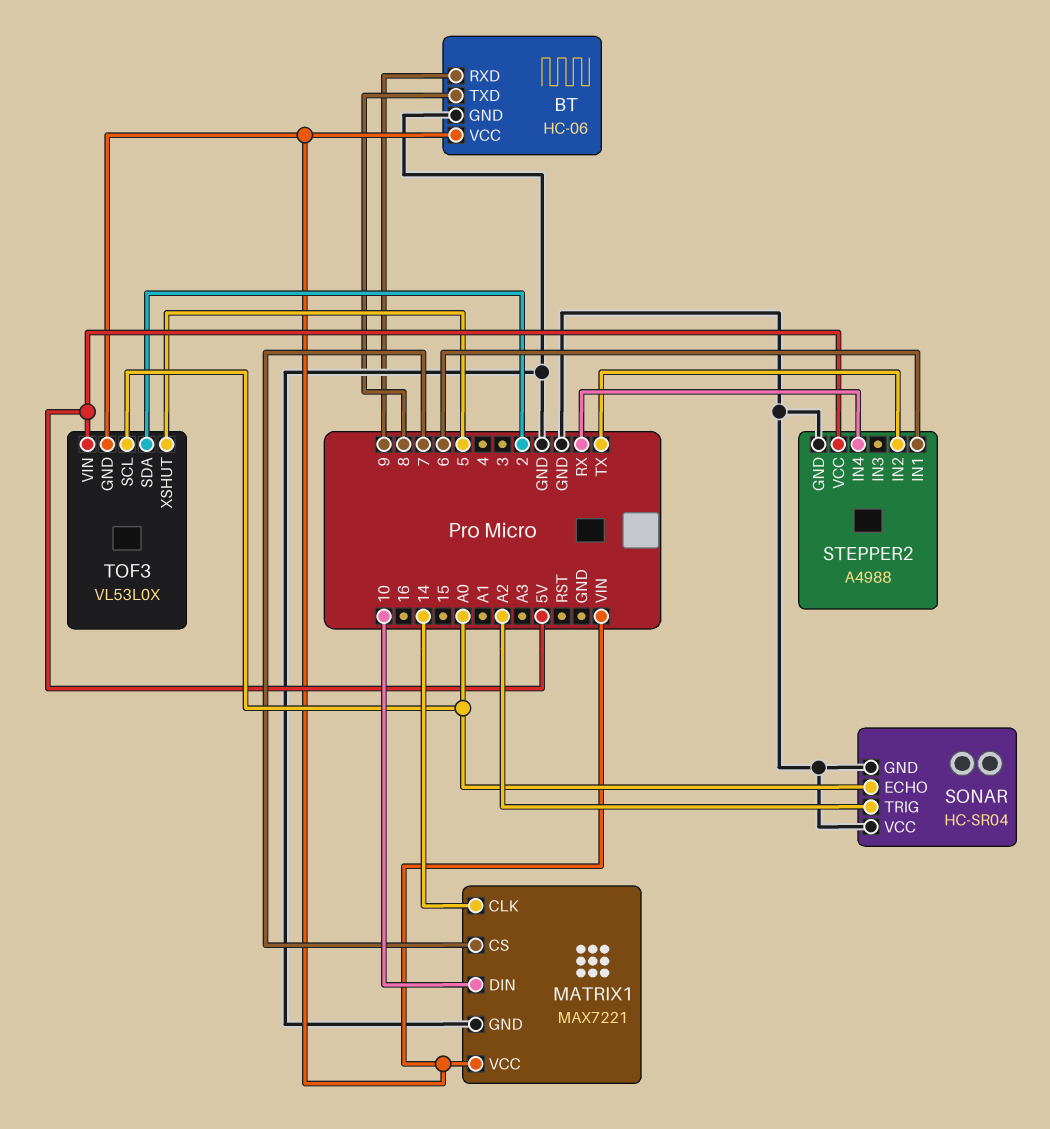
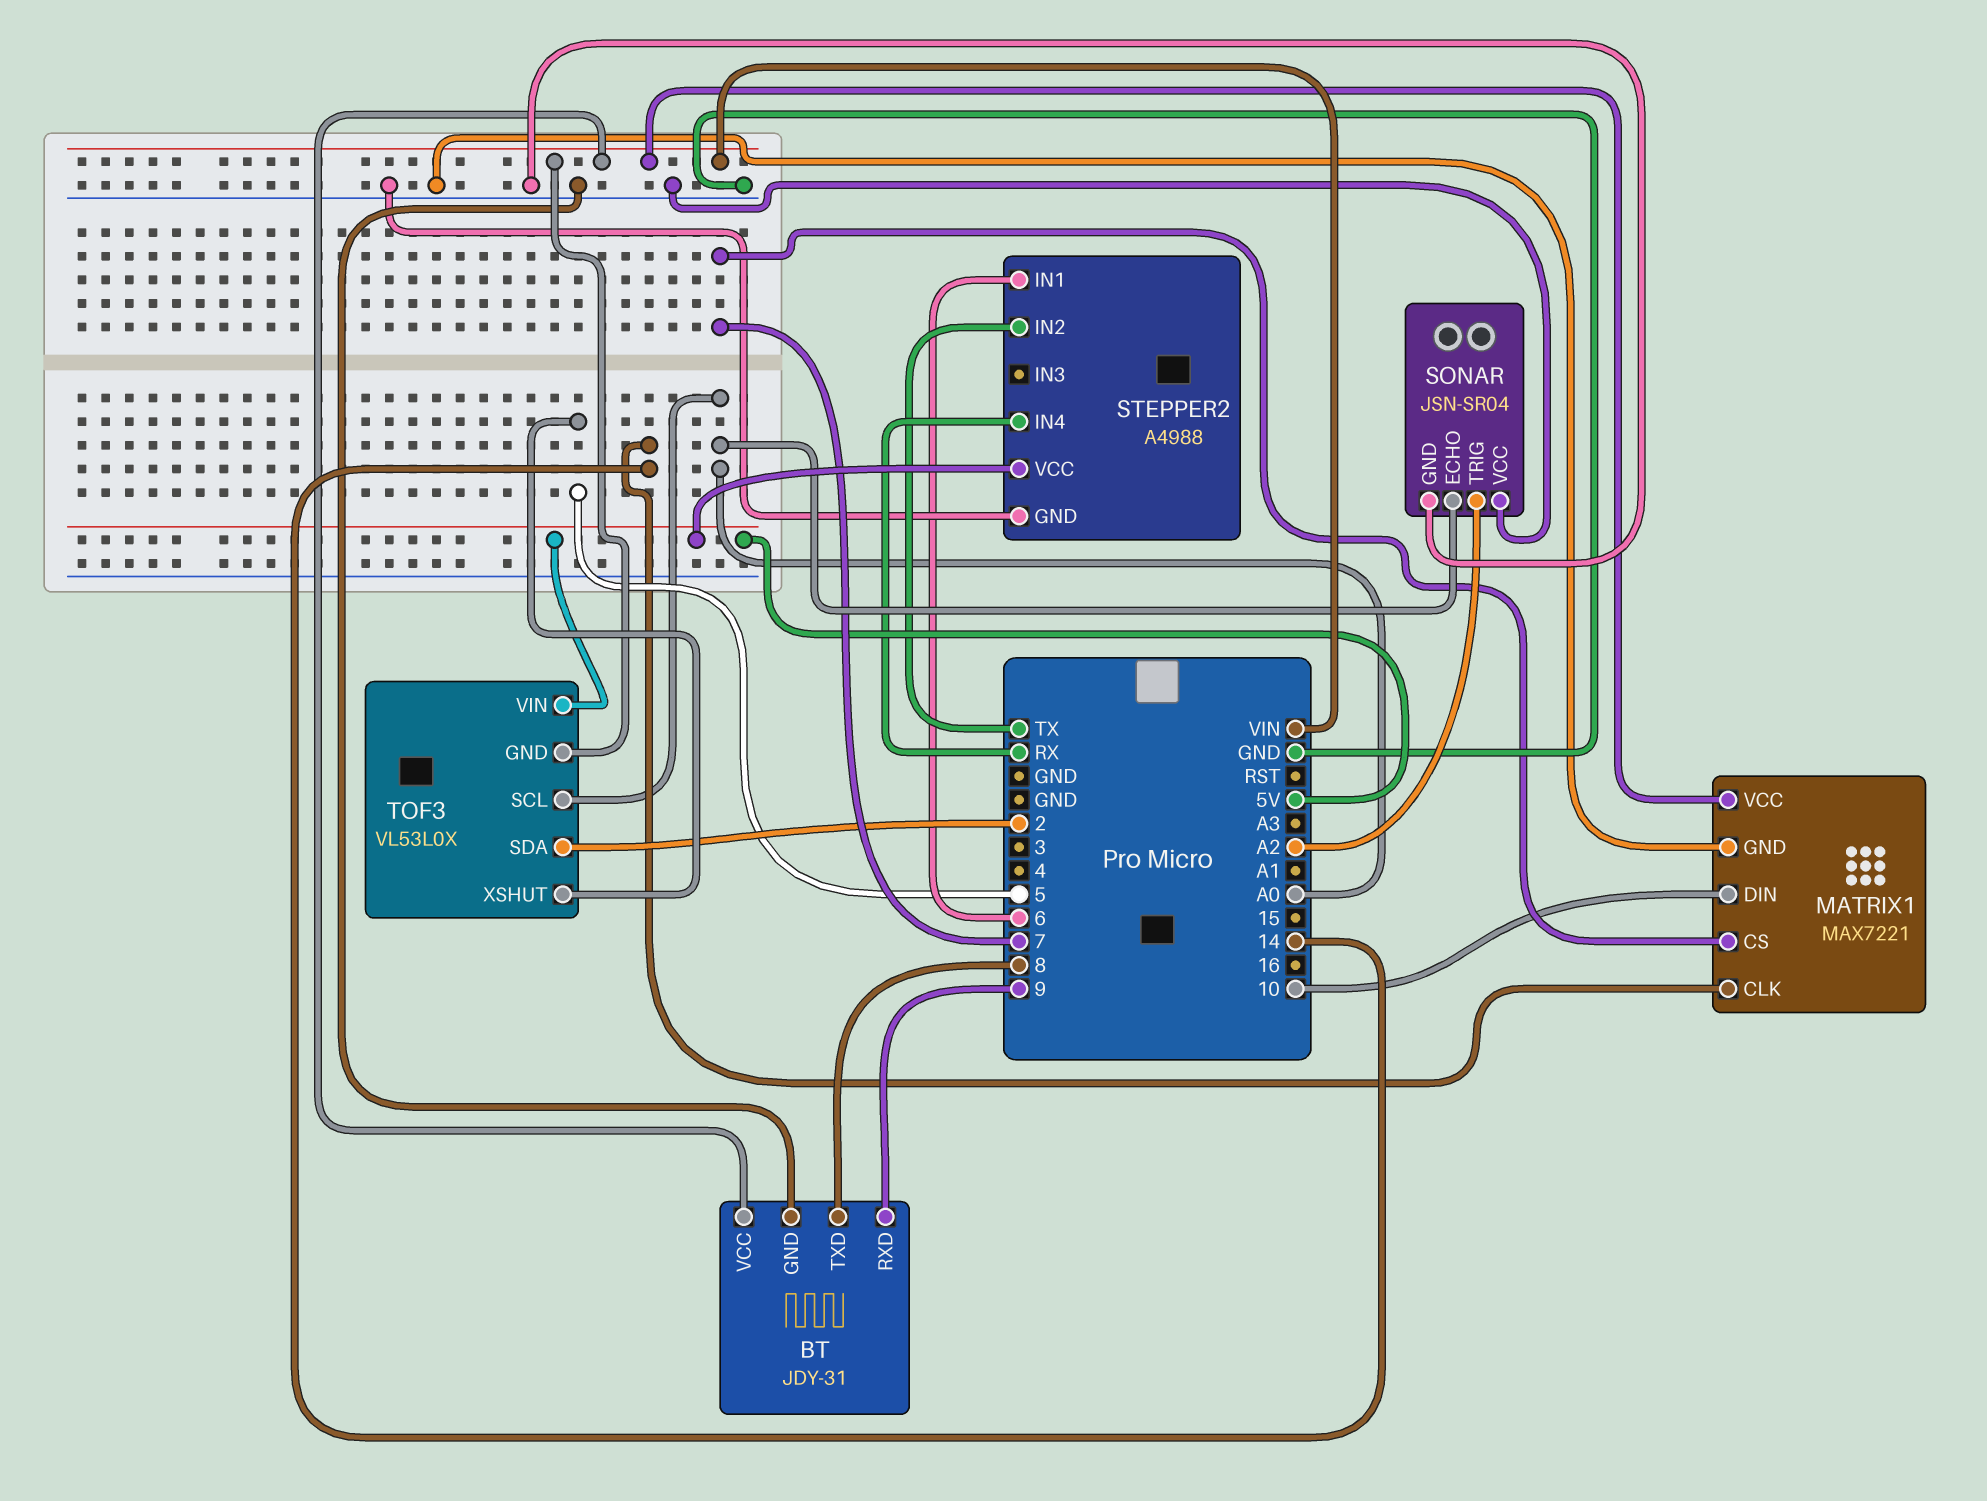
BT: HC-06 -> JDY-31
SONAR: HC-SR04 -> JSN-SR04

